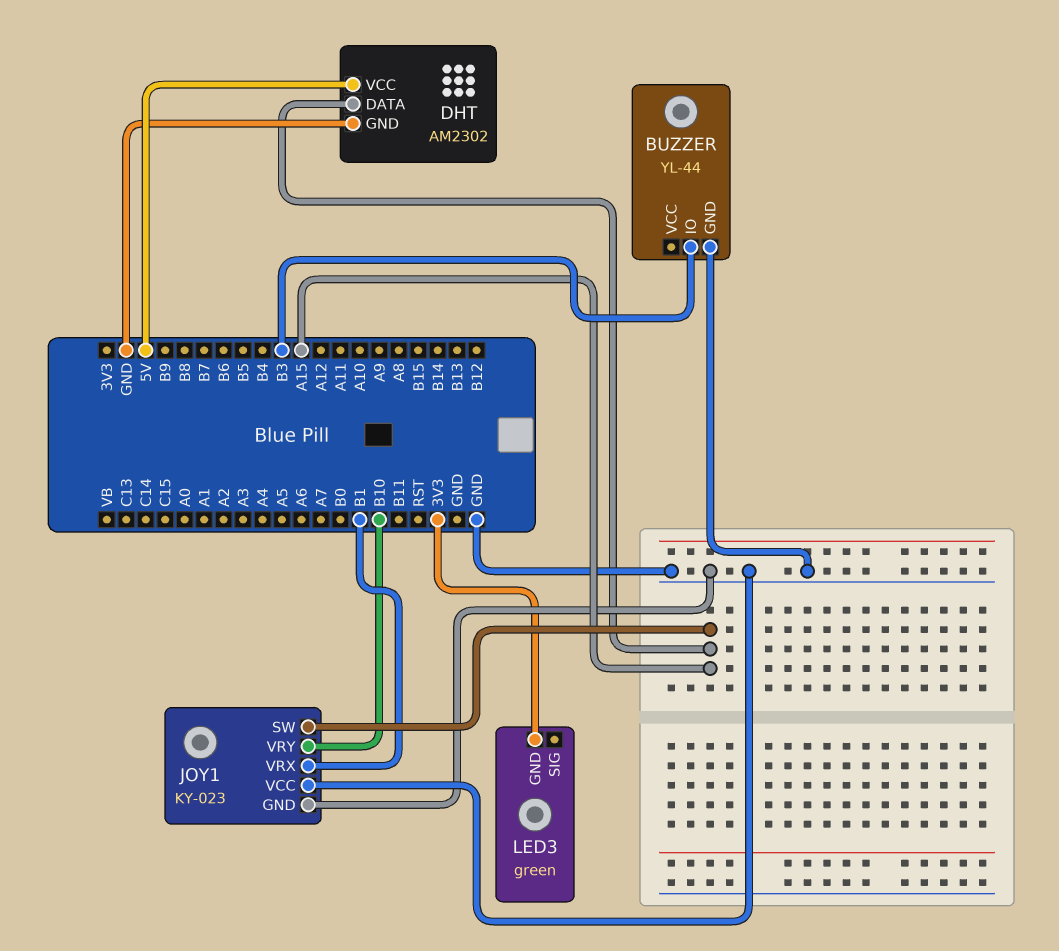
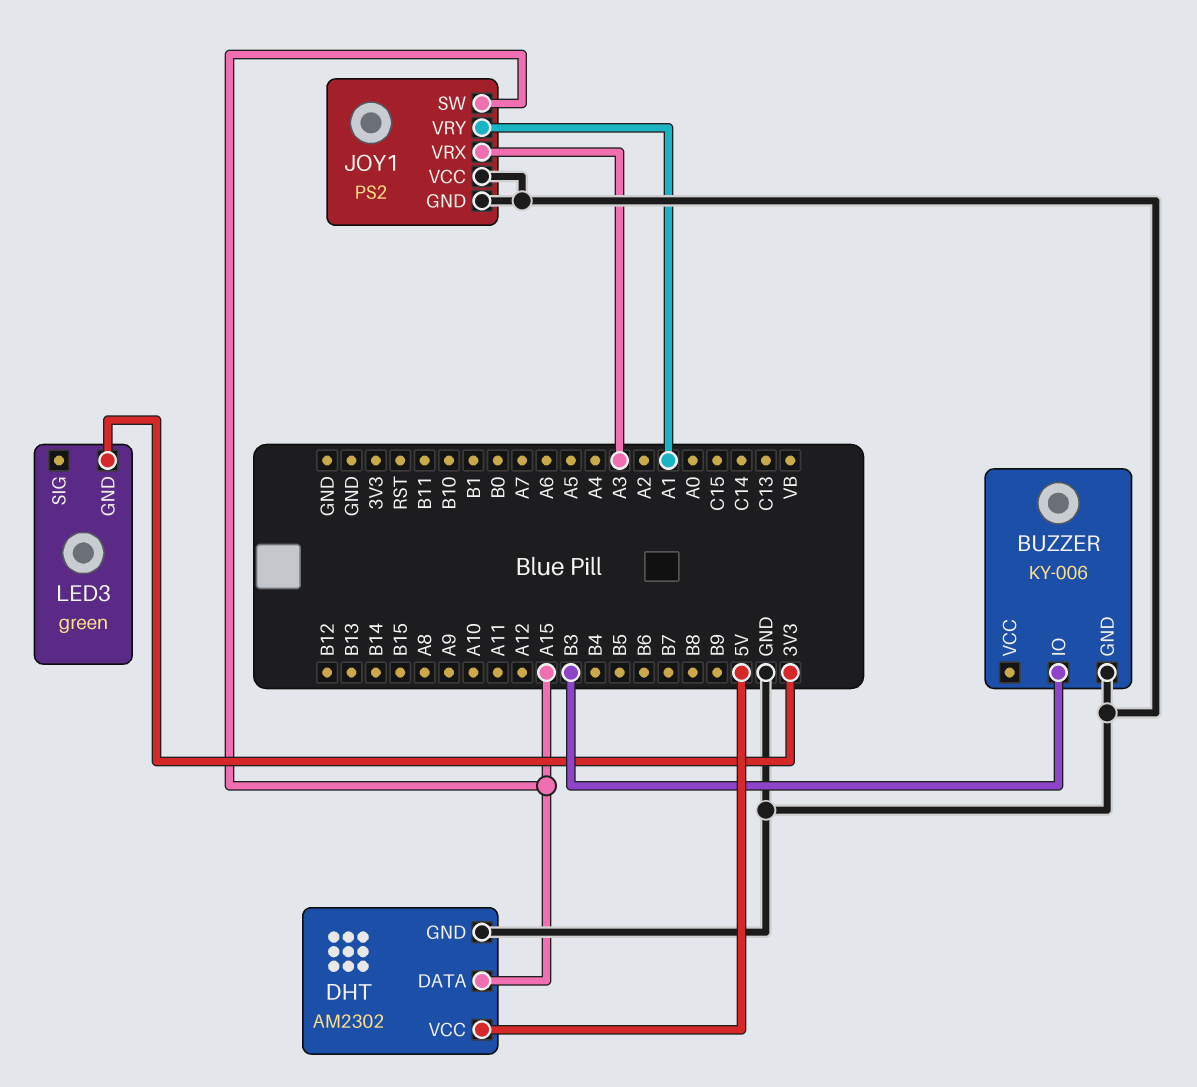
BUZZER: YL-44 -> KY-006
JOY1: KY-023 -> PS2
JOY1 pin VRX: B1 -> A3
JOY1 pin VRY: B10 -> A1

